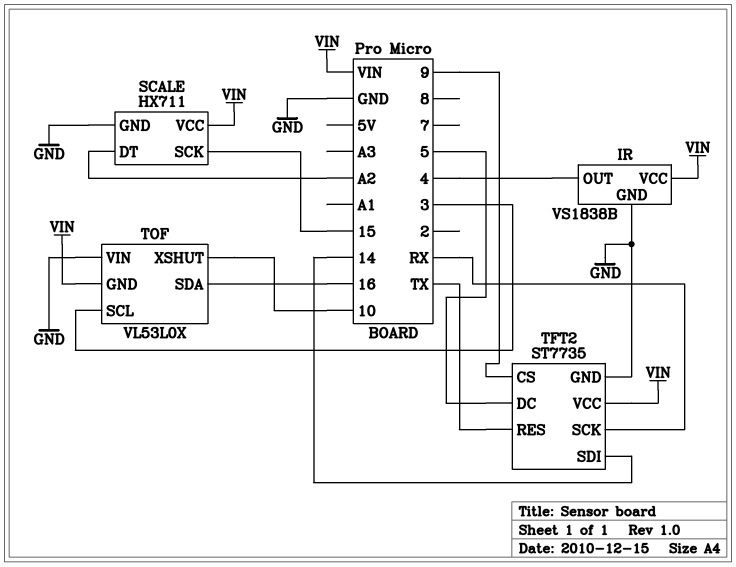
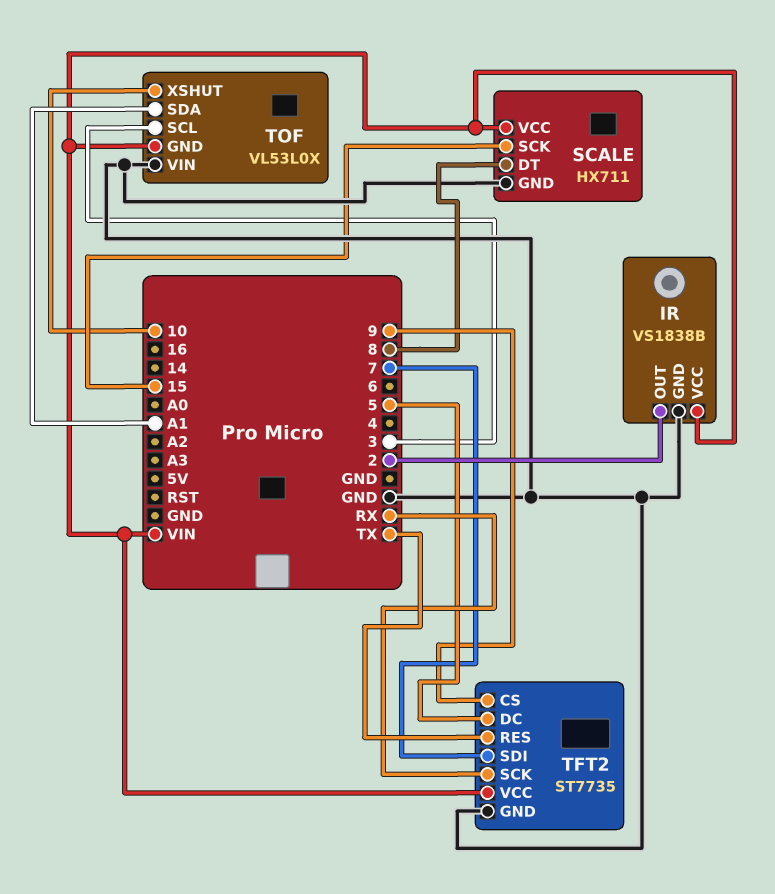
IR pin OUT: 4 -> 2
SCALE pin DT: A2 -> 8
TFT2 pin SDI: 14 -> 7
TOF pin SDA: 16 -> A1

